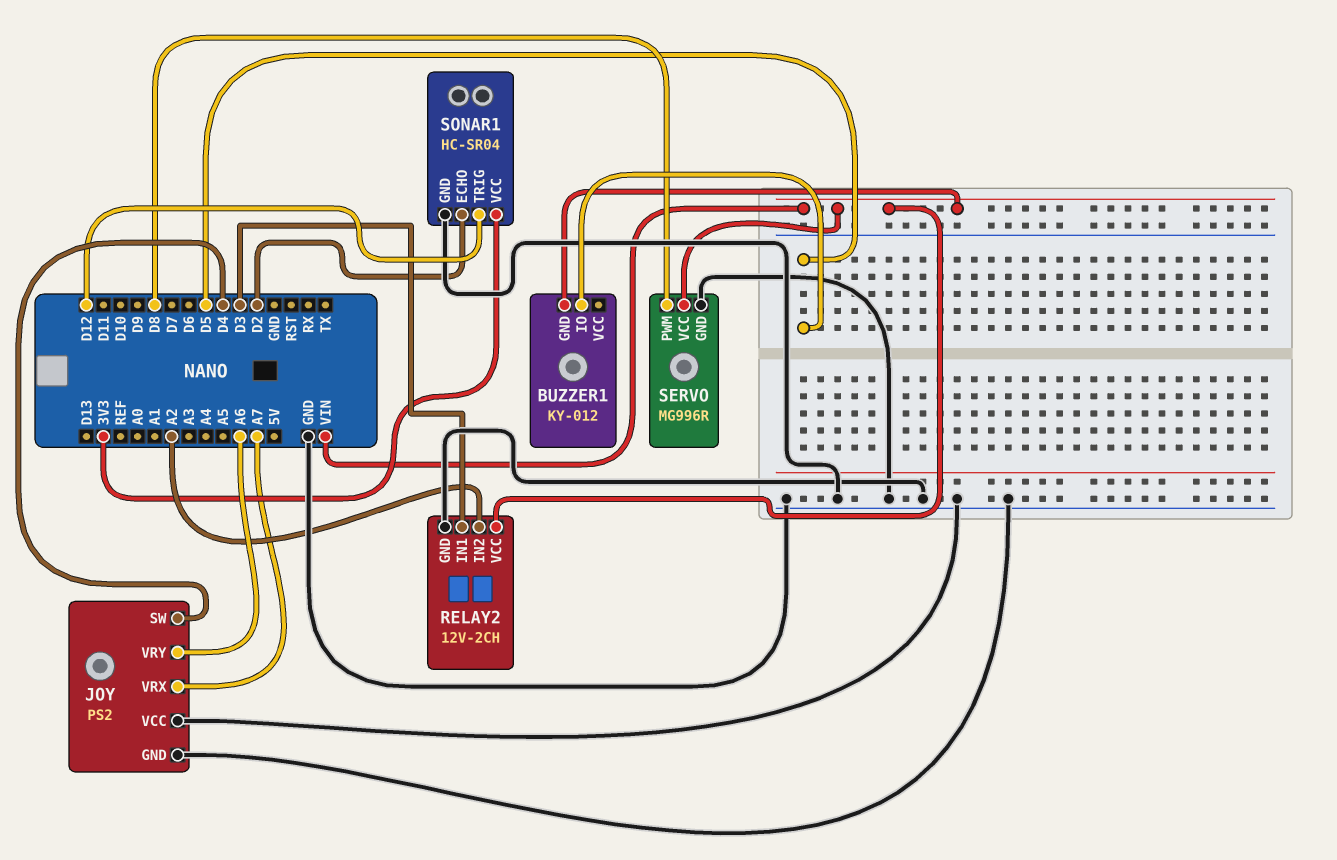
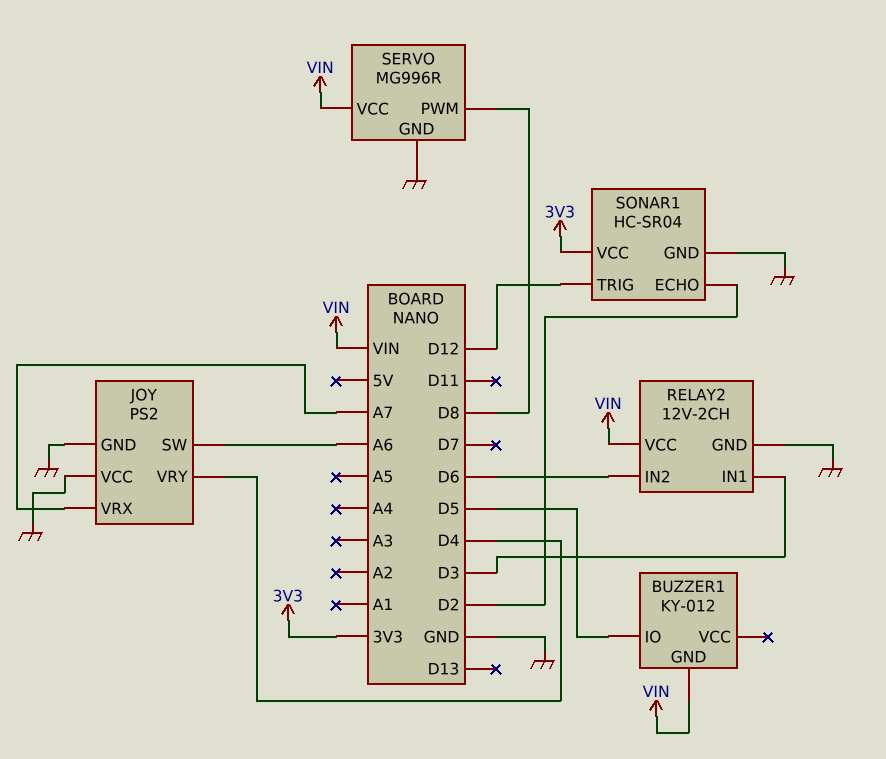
JOY pin SW: D4 -> A6
JOY pin VRY: A6 -> D4
RELAY2 pin IN2: A2 -> D6

